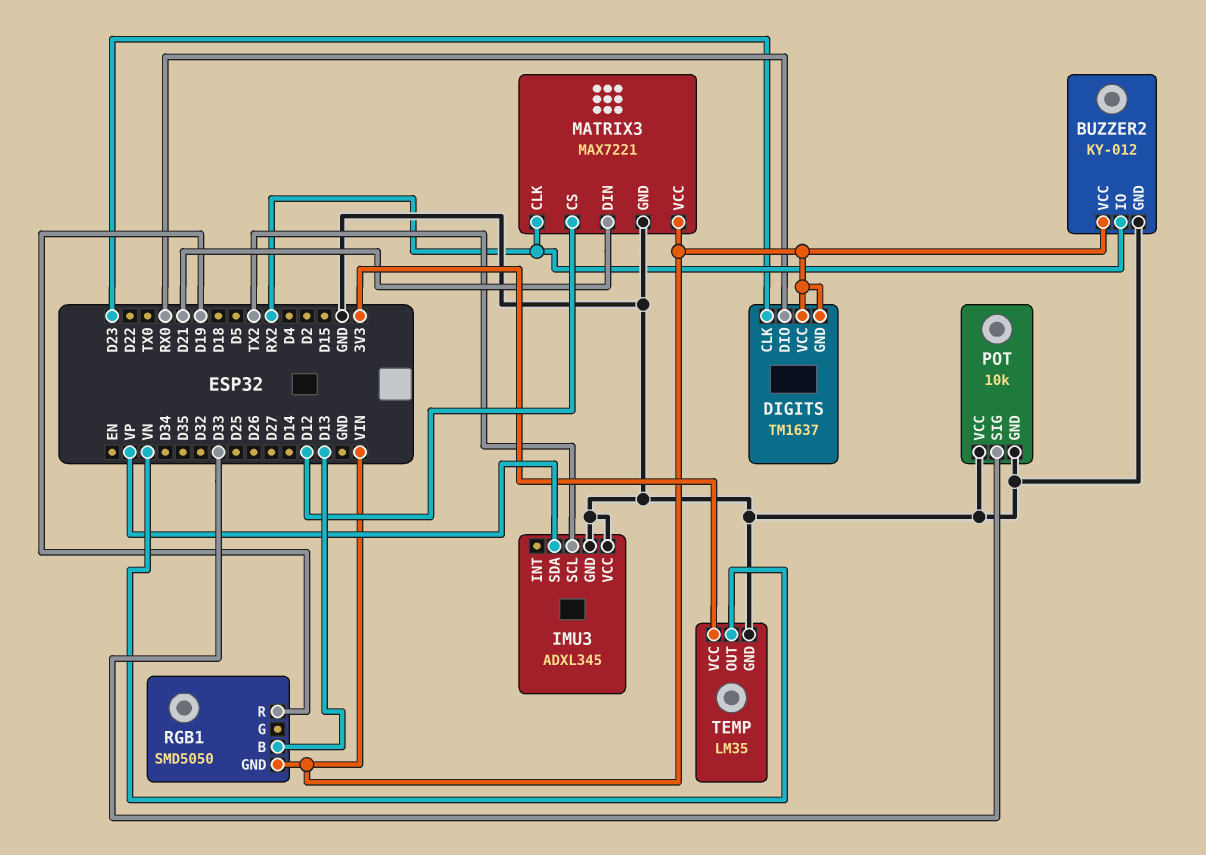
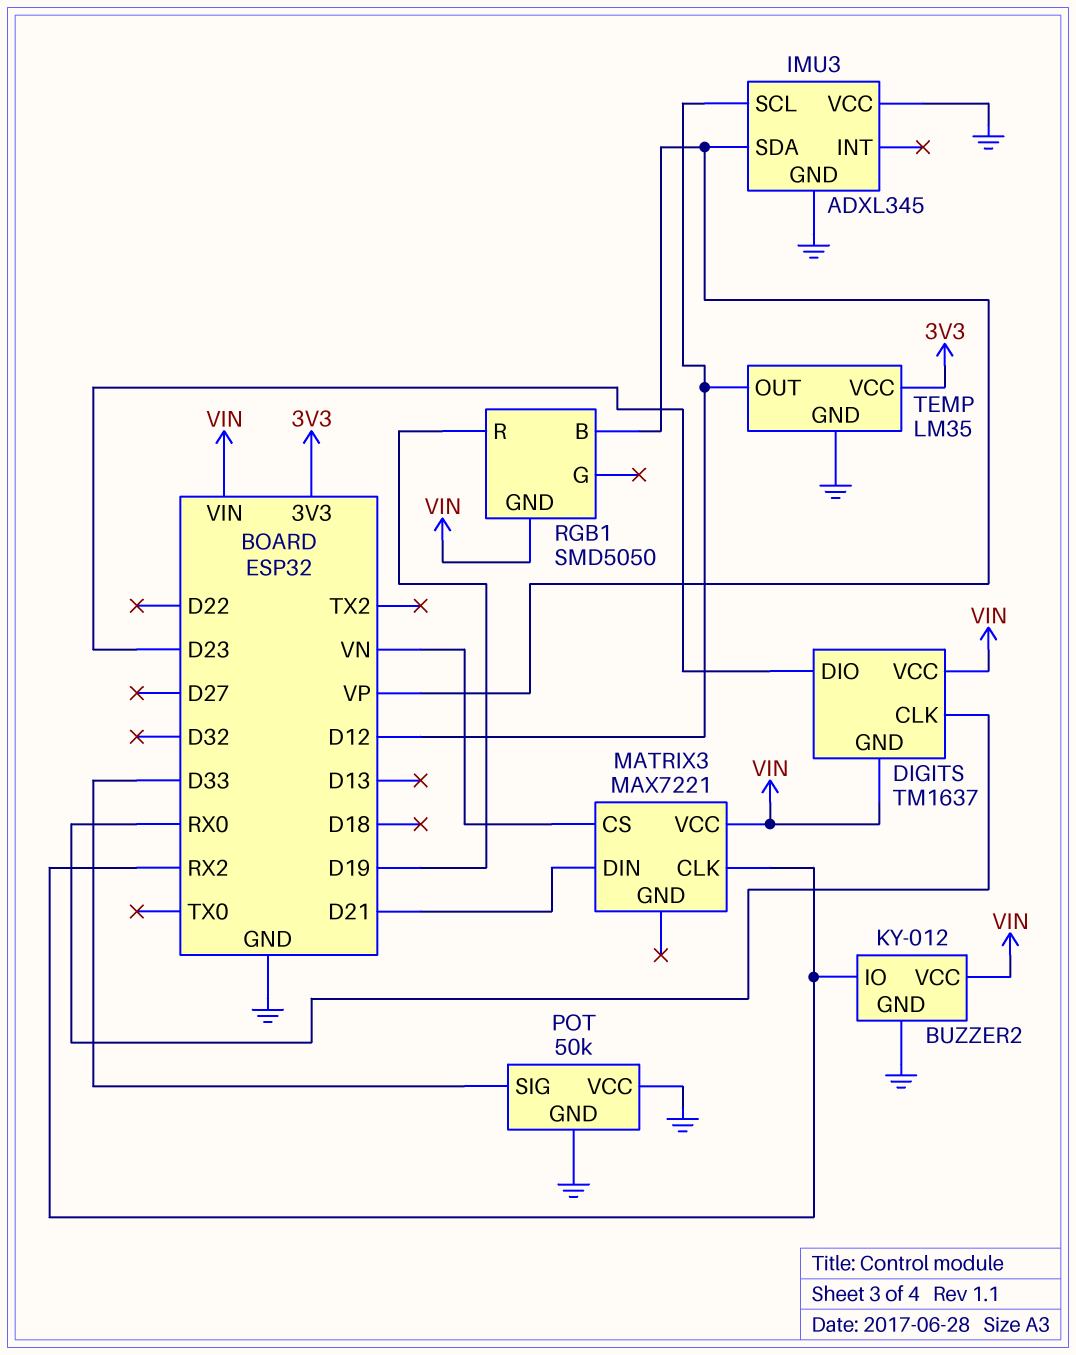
DIGITS pin CLK: D23 -> RX0
DIGITS pin DIO: RX0 -> D23
IMU3 pin SCL: TX2 -> D12
MATRIX3 pin CS: D12 -> VN
MATRIX3 pin GND: GND -> none
POT: 10k -> 50k
RGB1 pin B: D13 -> VP
TEMP pin OUT: VN -> D12

